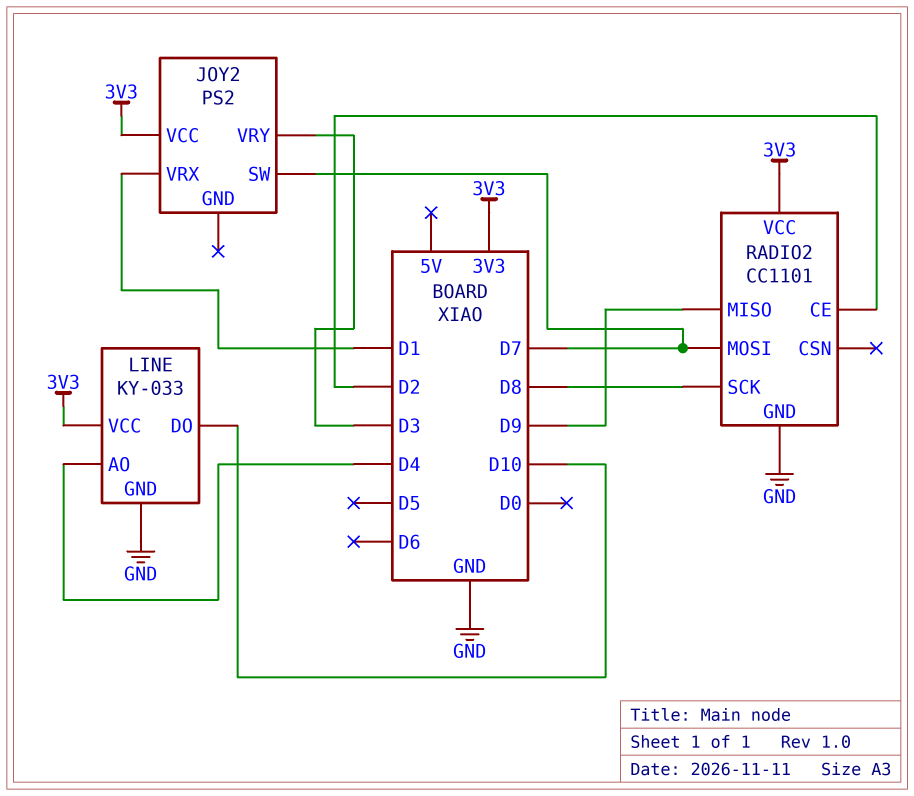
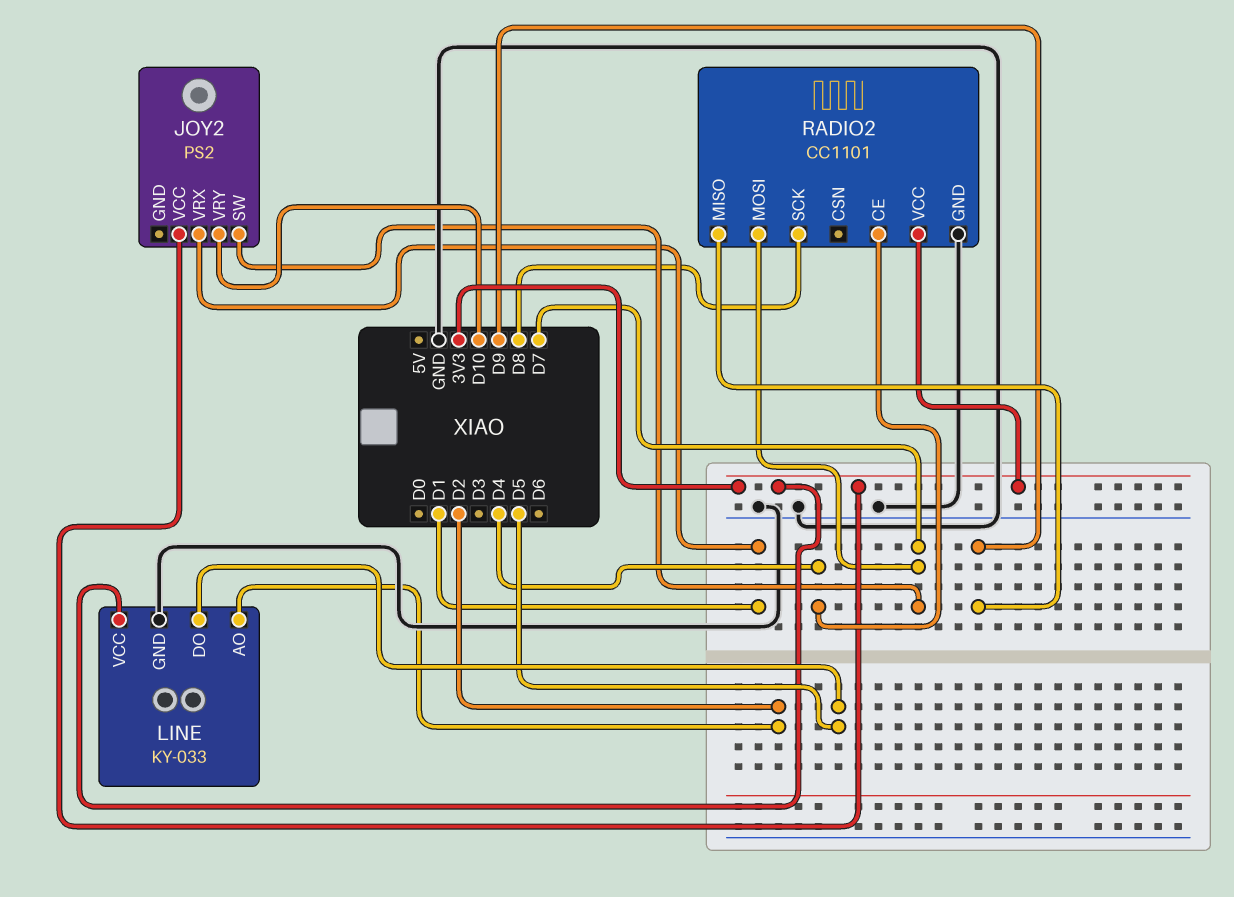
JOY2 pin VRY: D3 -> D10
LINE pin AO: D4 -> D2
LINE pin DO: D10 -> D5
RADIO2 pin CE: D2 -> D4

